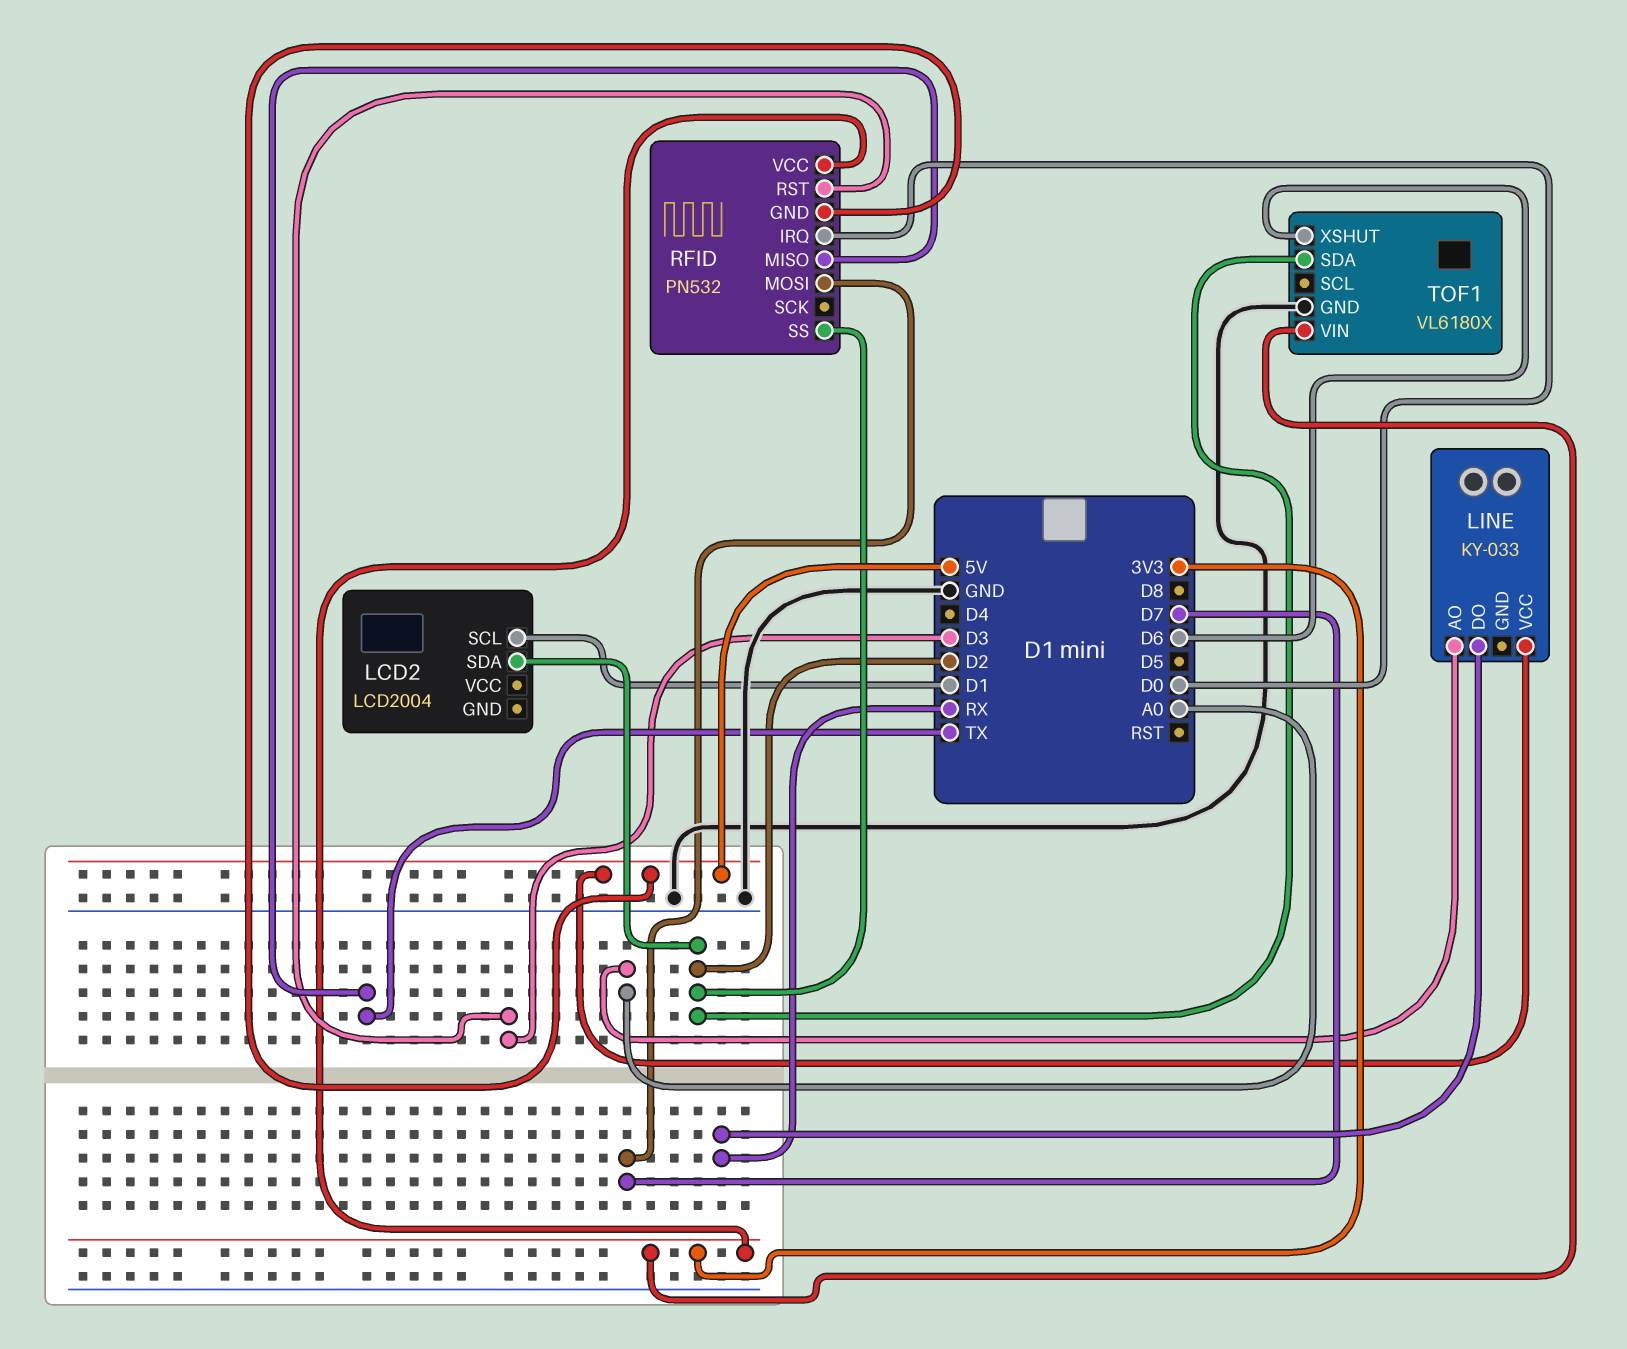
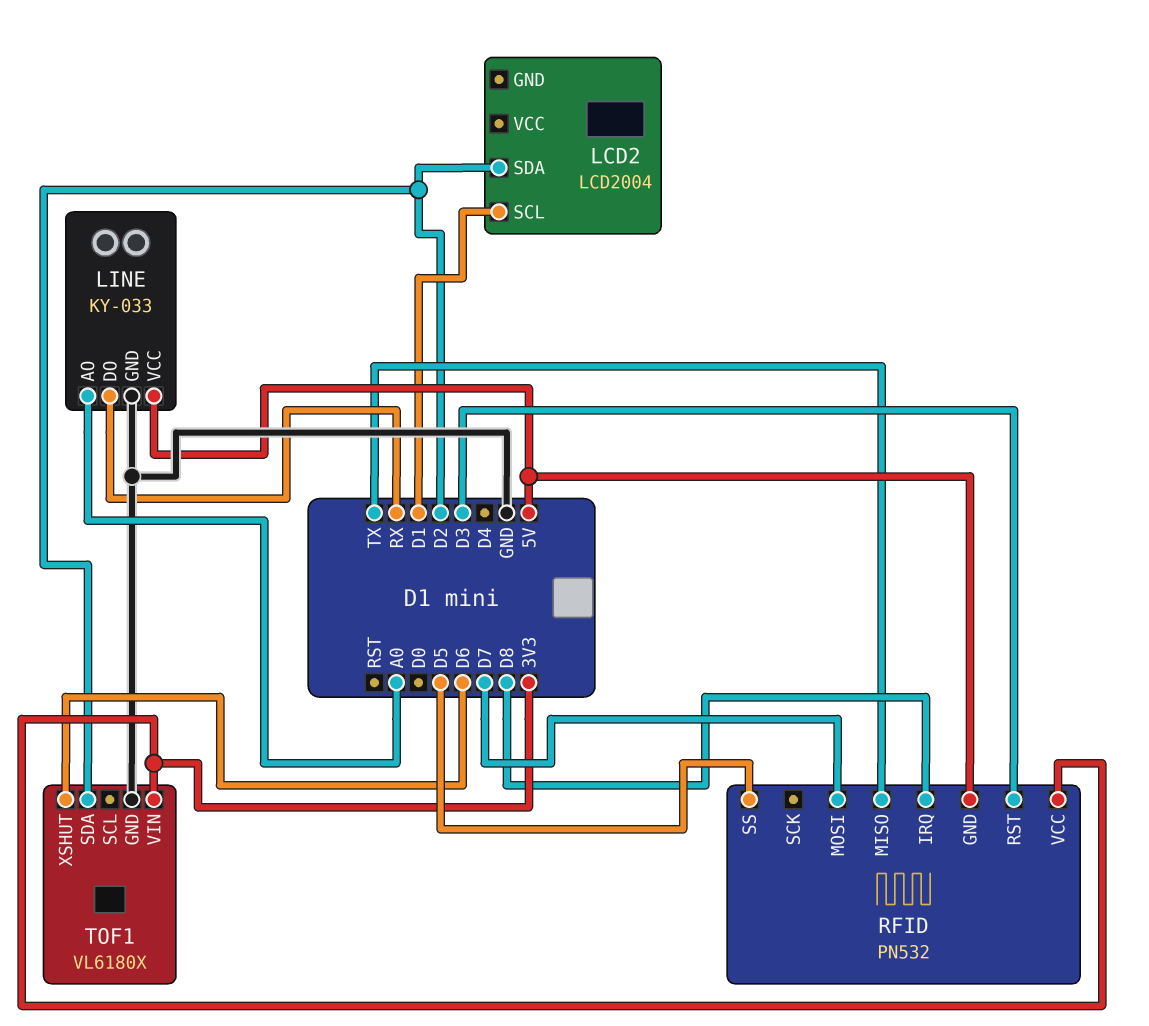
LINE pin GND: none -> GND
RFID pin IRQ: D0 -> D8
RFID pin SS: D2 -> D5

